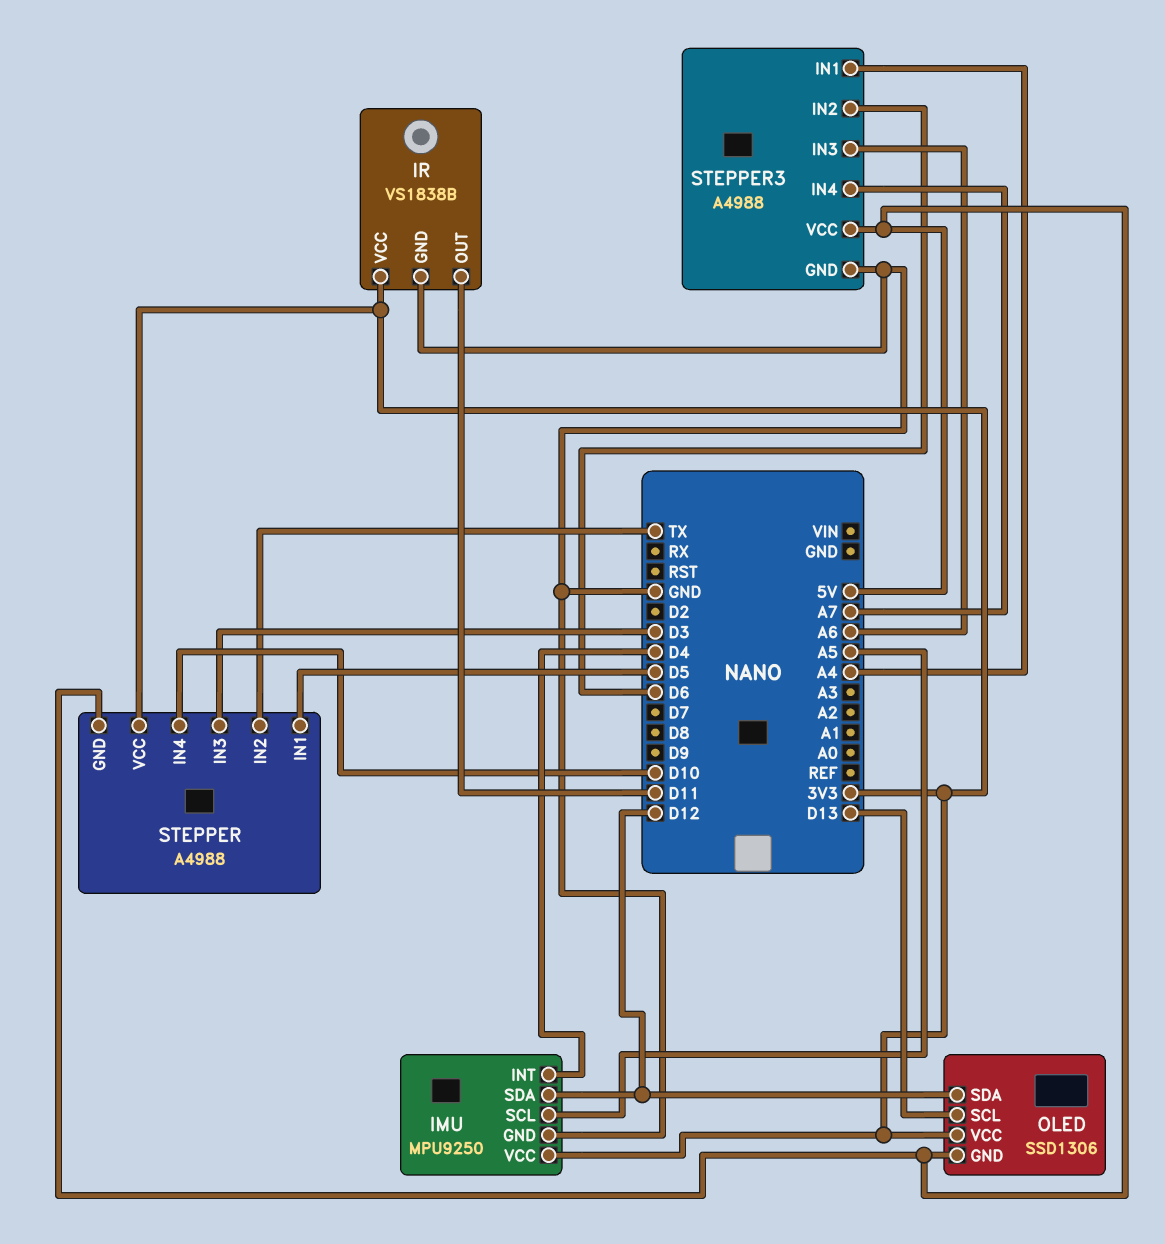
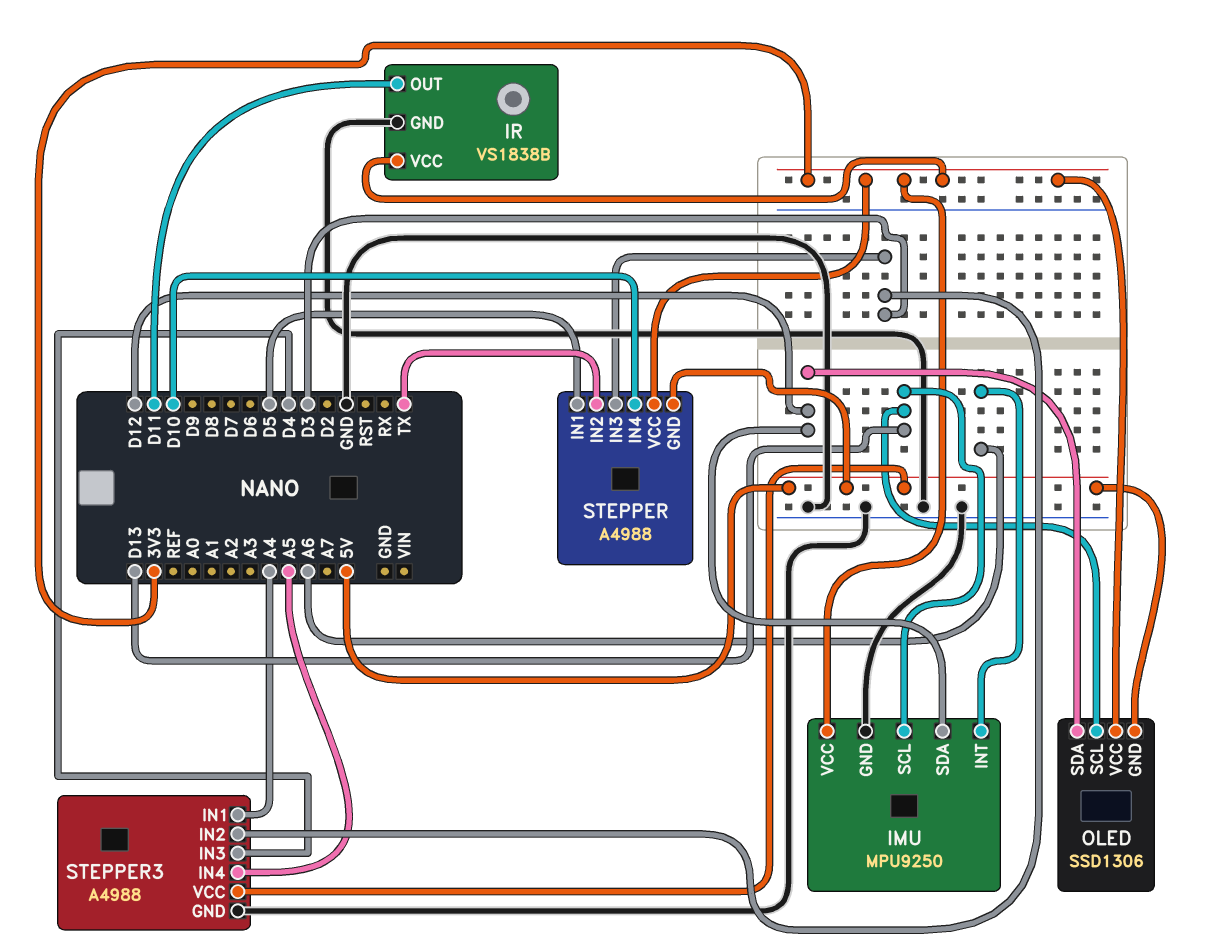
IMU pin INT: D4 -> A6
IMU pin SCL: A5 -> D13
STEPPER3 pin IN2: D6 -> D3
STEPPER3 pin IN3: A6 -> D4
STEPPER3 pin IN4: A7 -> A5

